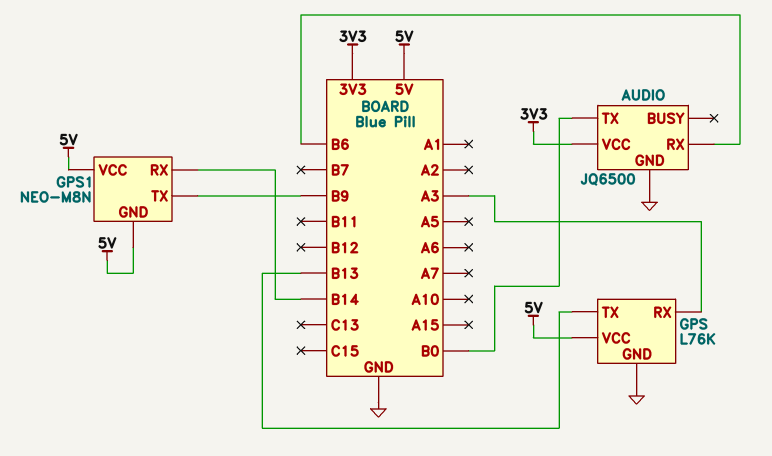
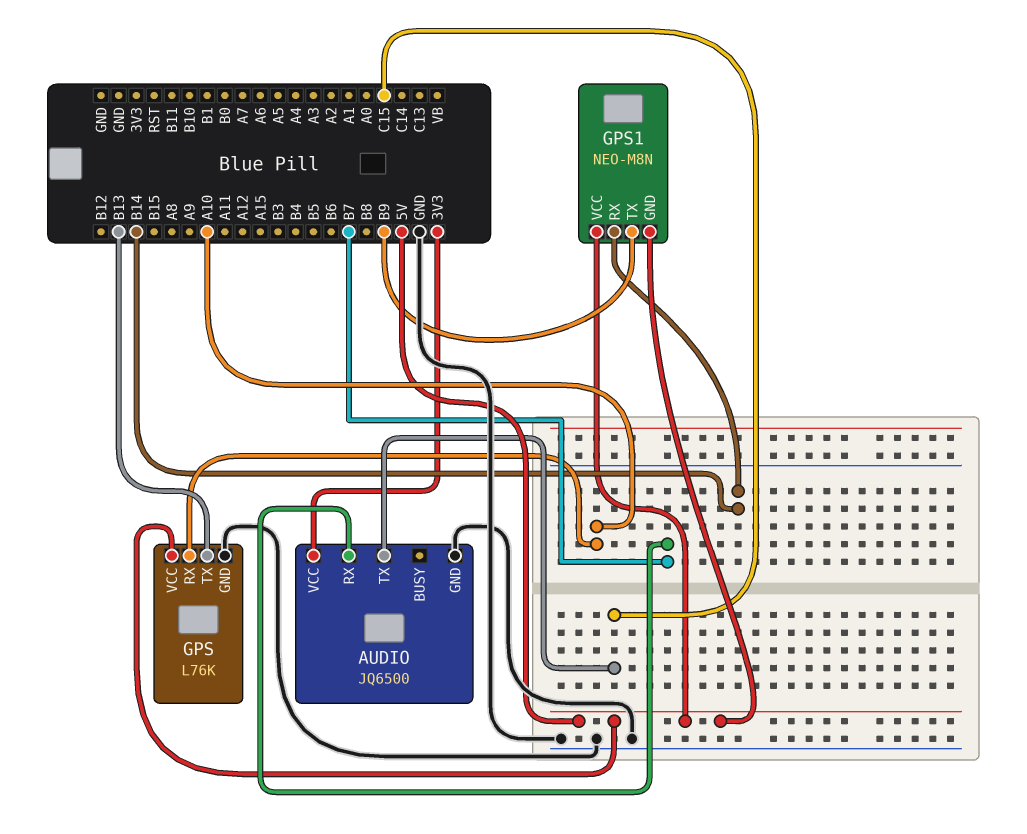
AUDIO pin RX: B6 -> B7
AUDIO pin TX: B0 -> C15
GPS pin RX: A3 -> A10

